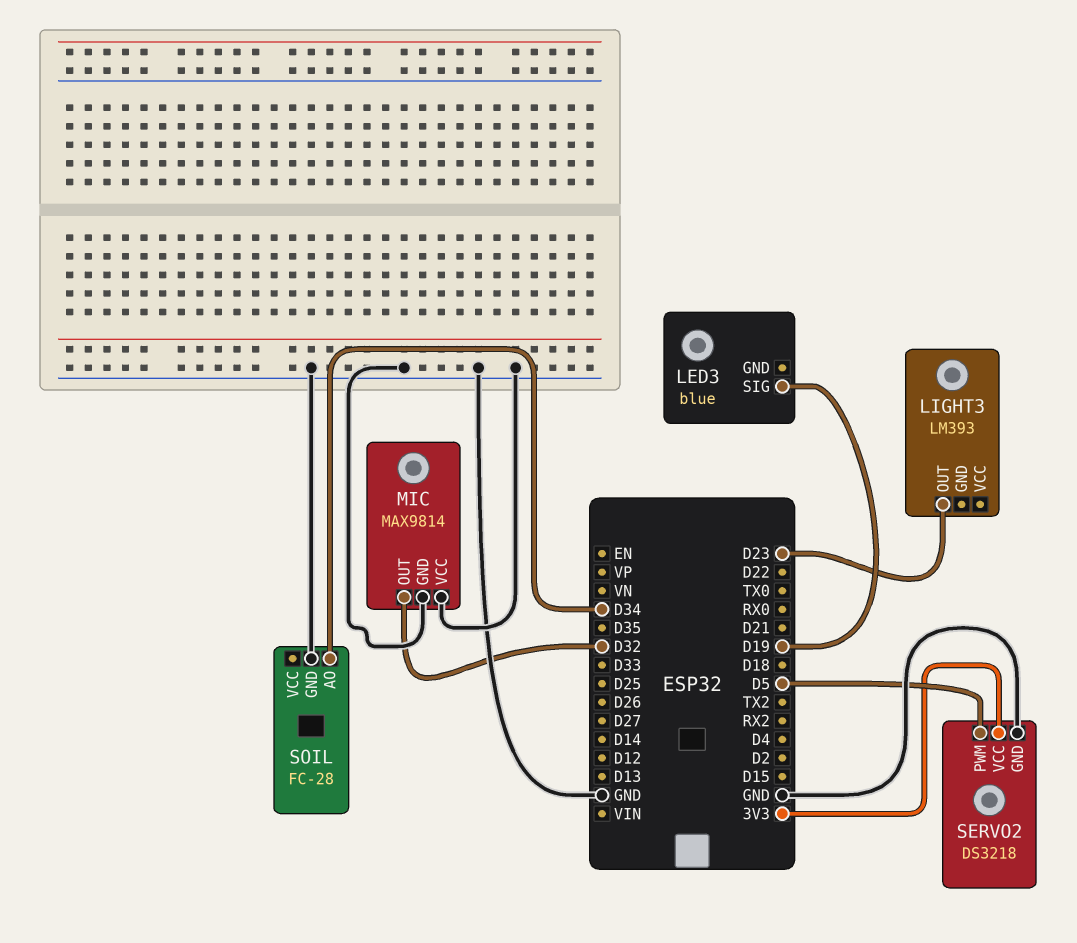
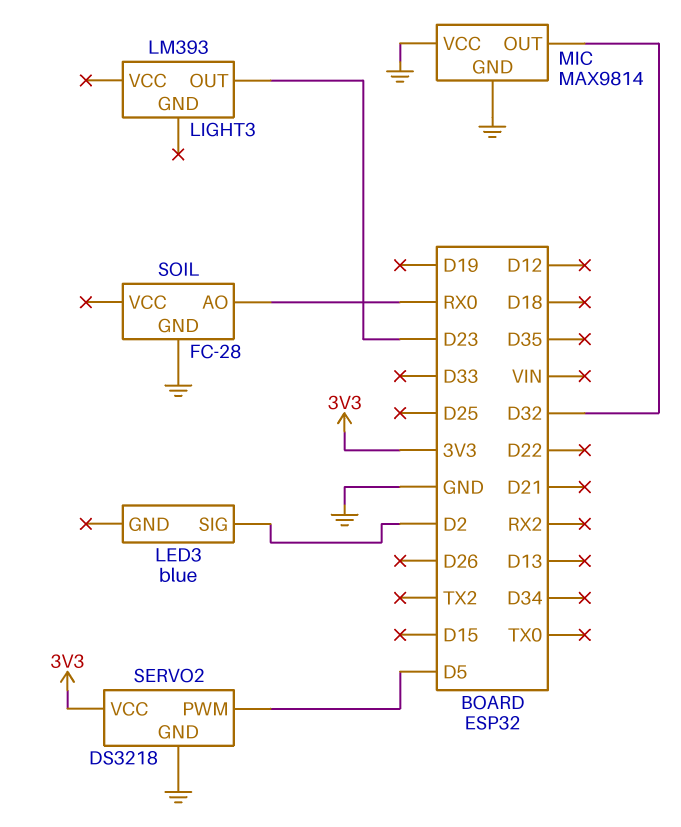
LED3 pin SIG: D19 -> D2
SOIL pin AO: D34 -> RX0

